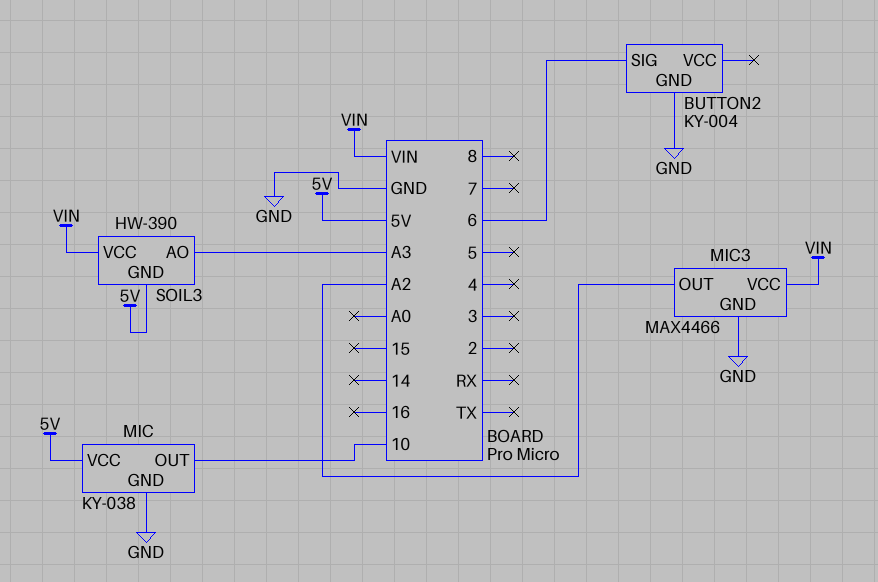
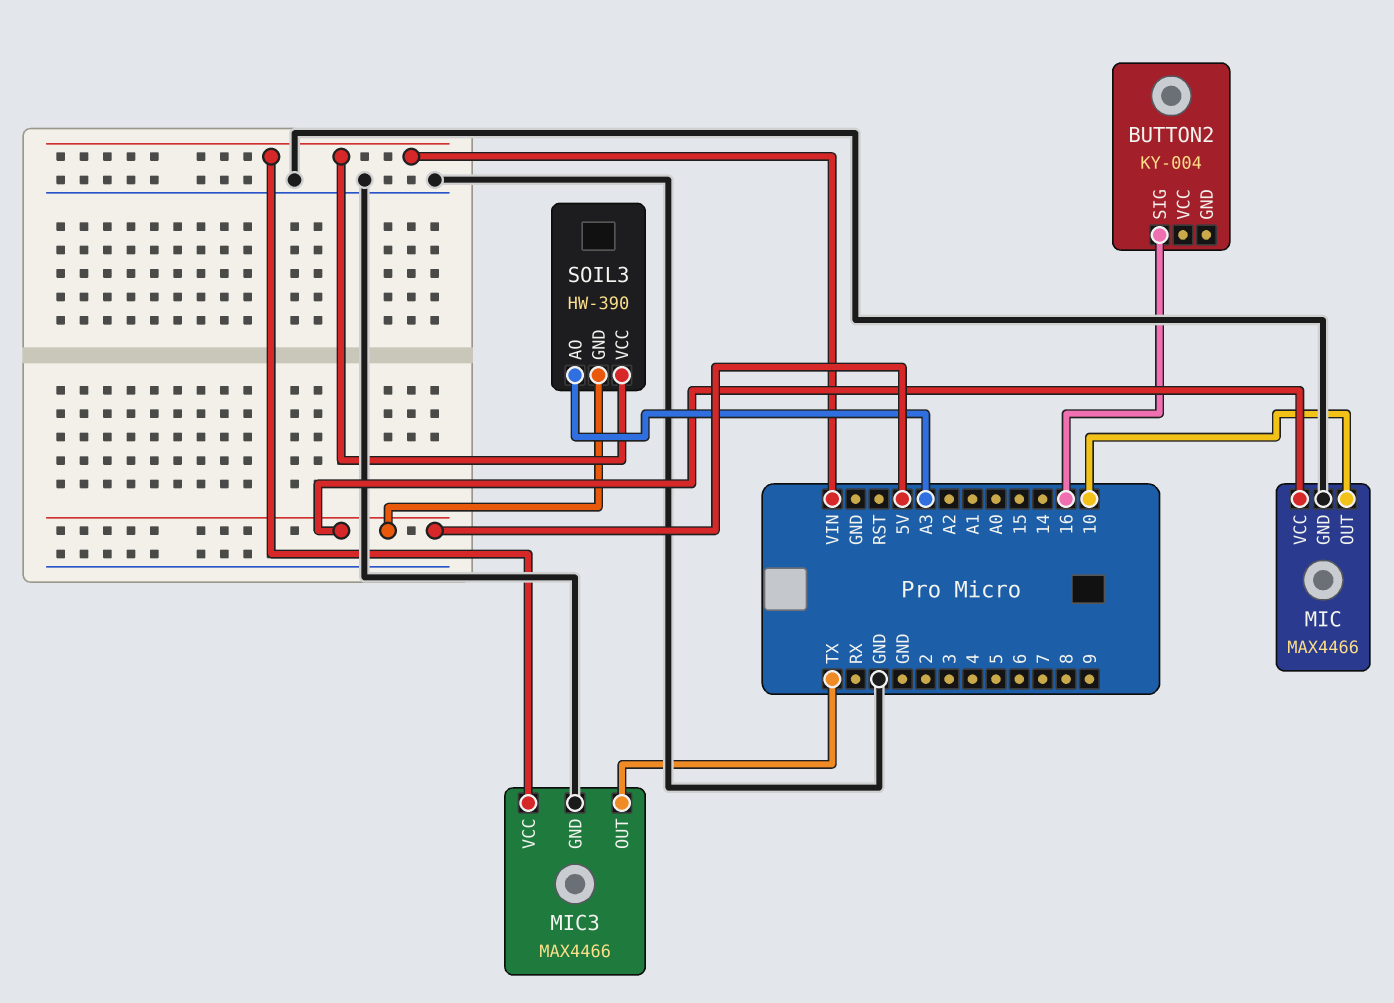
BUTTON2 pin GND: GND -> none
BUTTON2 pin SIG: 6 -> 16
MIC: KY-038 -> MAX4466
MIC3 pin OUT: A2 -> TX

